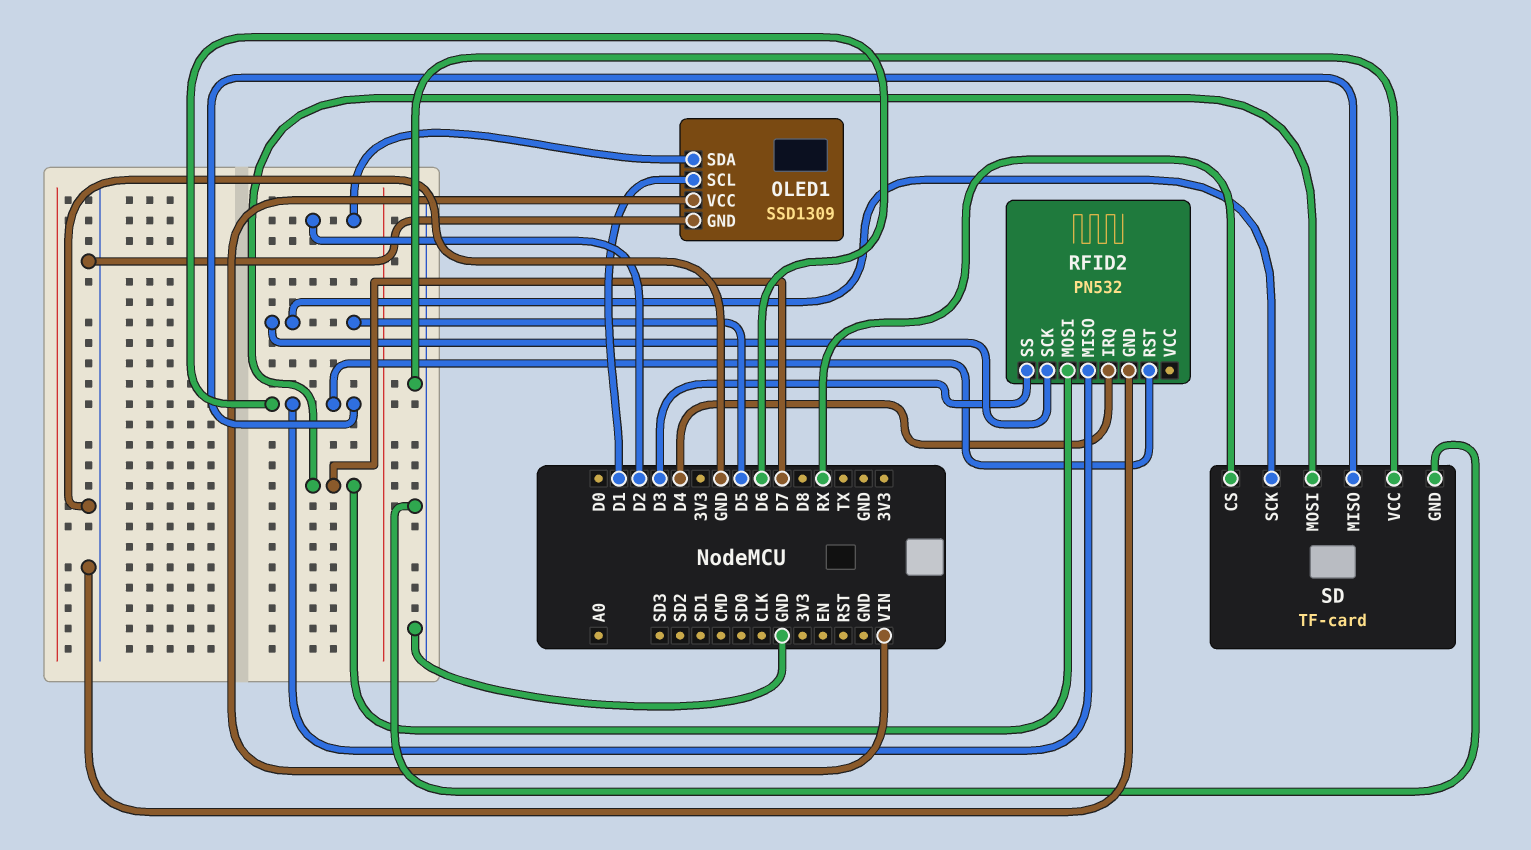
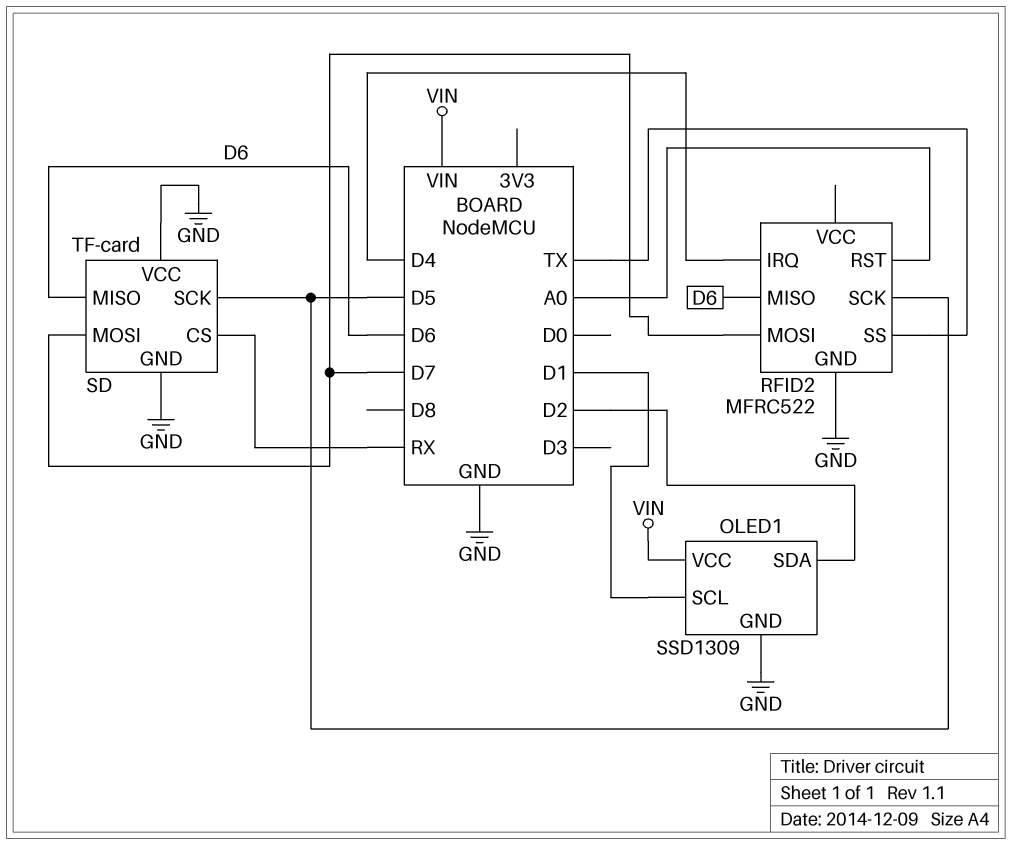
RFID2: PN532 -> MFRC522
RFID2 pin RST: D6 -> A0
RFID2 pin SS: D3 -> TX

